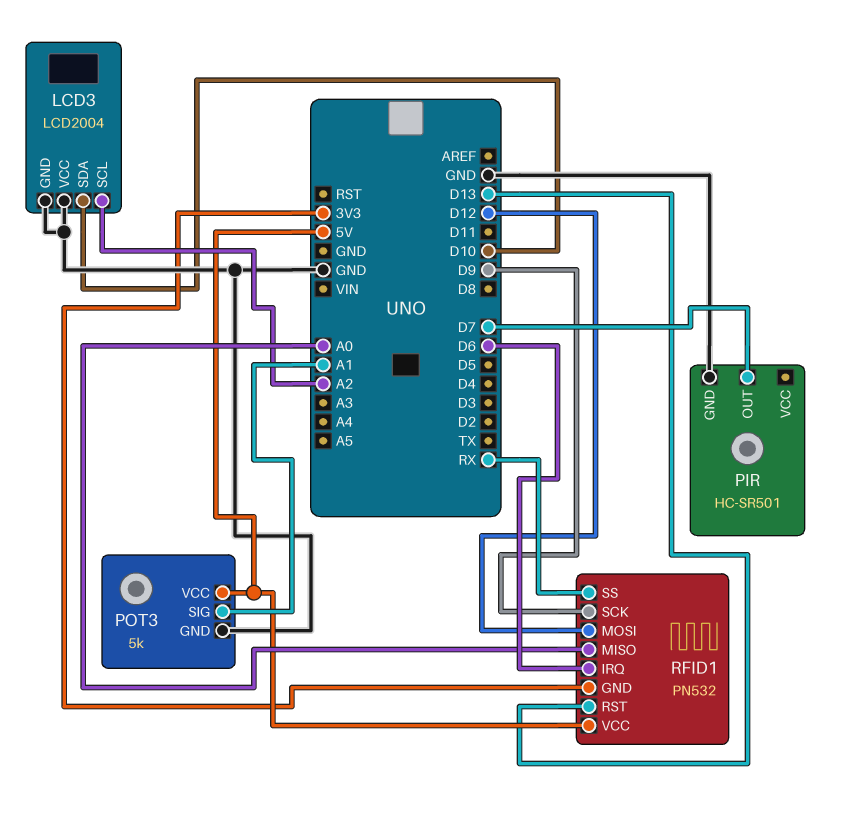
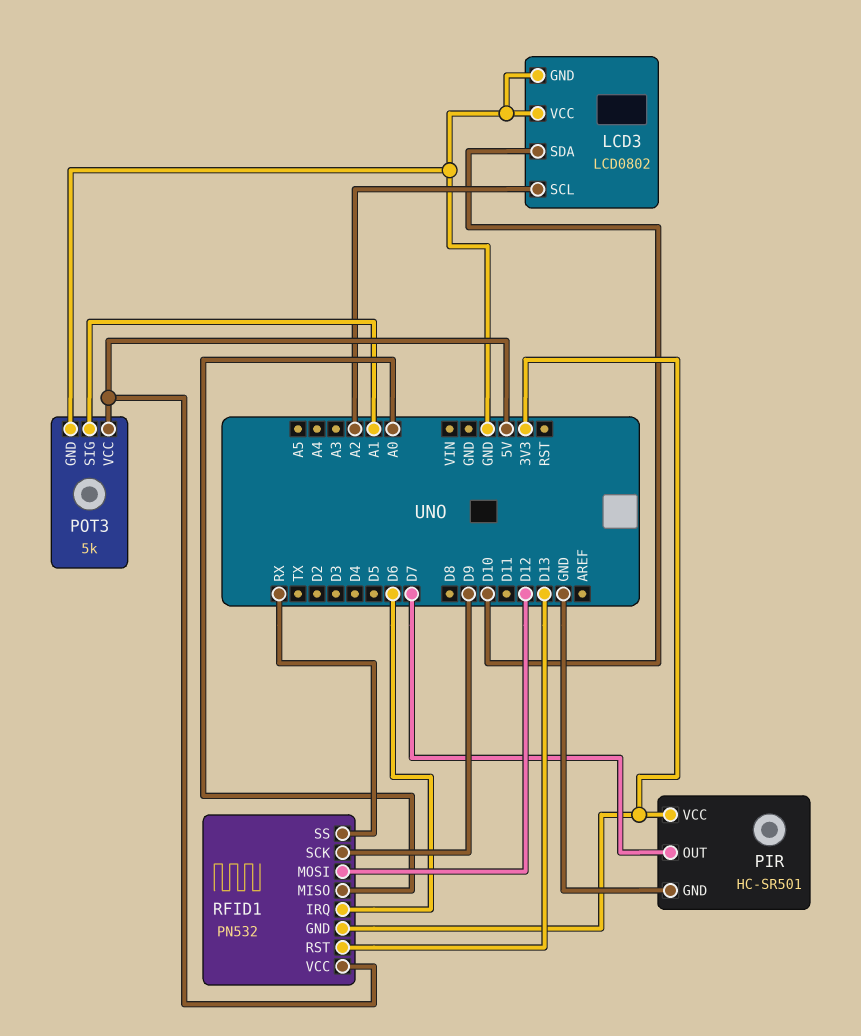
LCD3: LCD2004 -> LCD0802
PIR pin VCC: none -> 3V3

